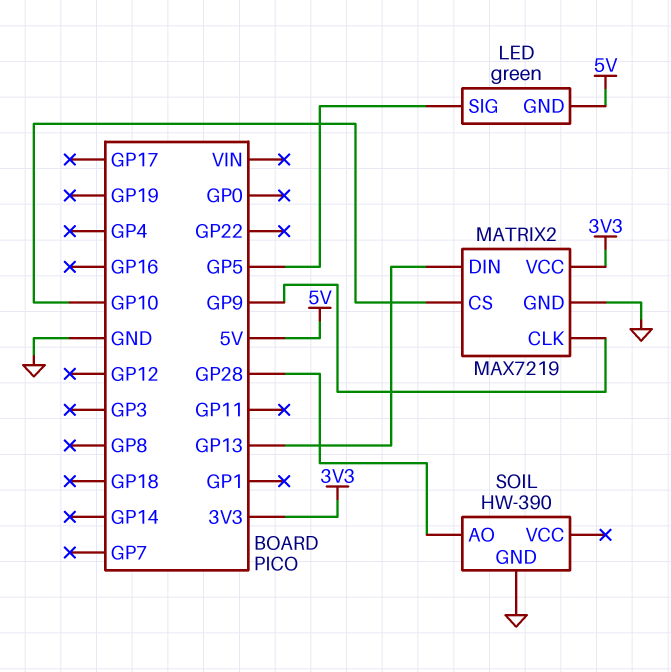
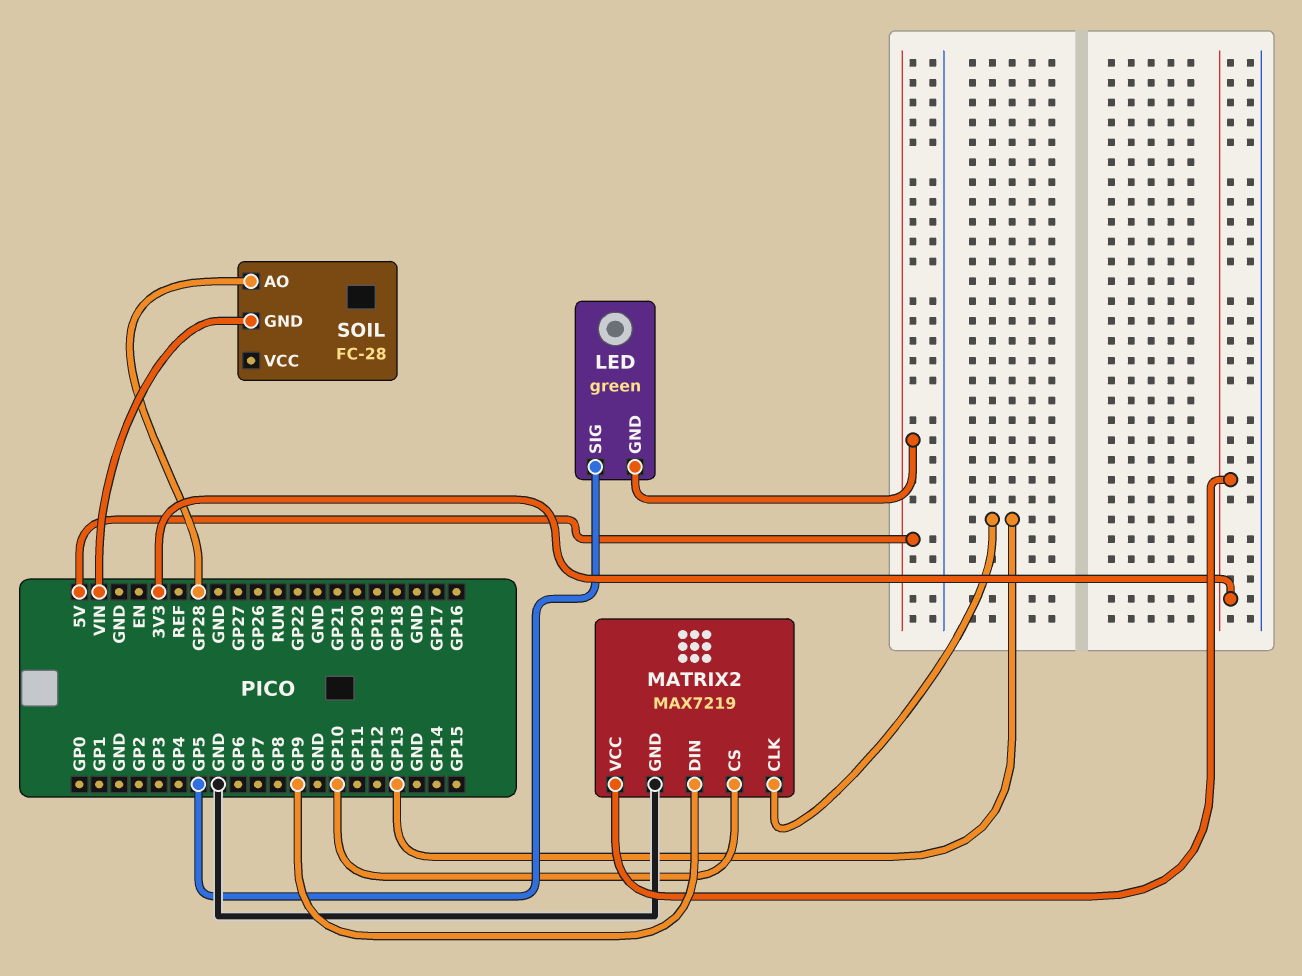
MATRIX2 pin CLK: GP9 -> GP13
MATRIX2 pin DIN: GP13 -> GP9
SOIL: HW-390 -> FC-28
SOIL pin GND: GND -> VIN

